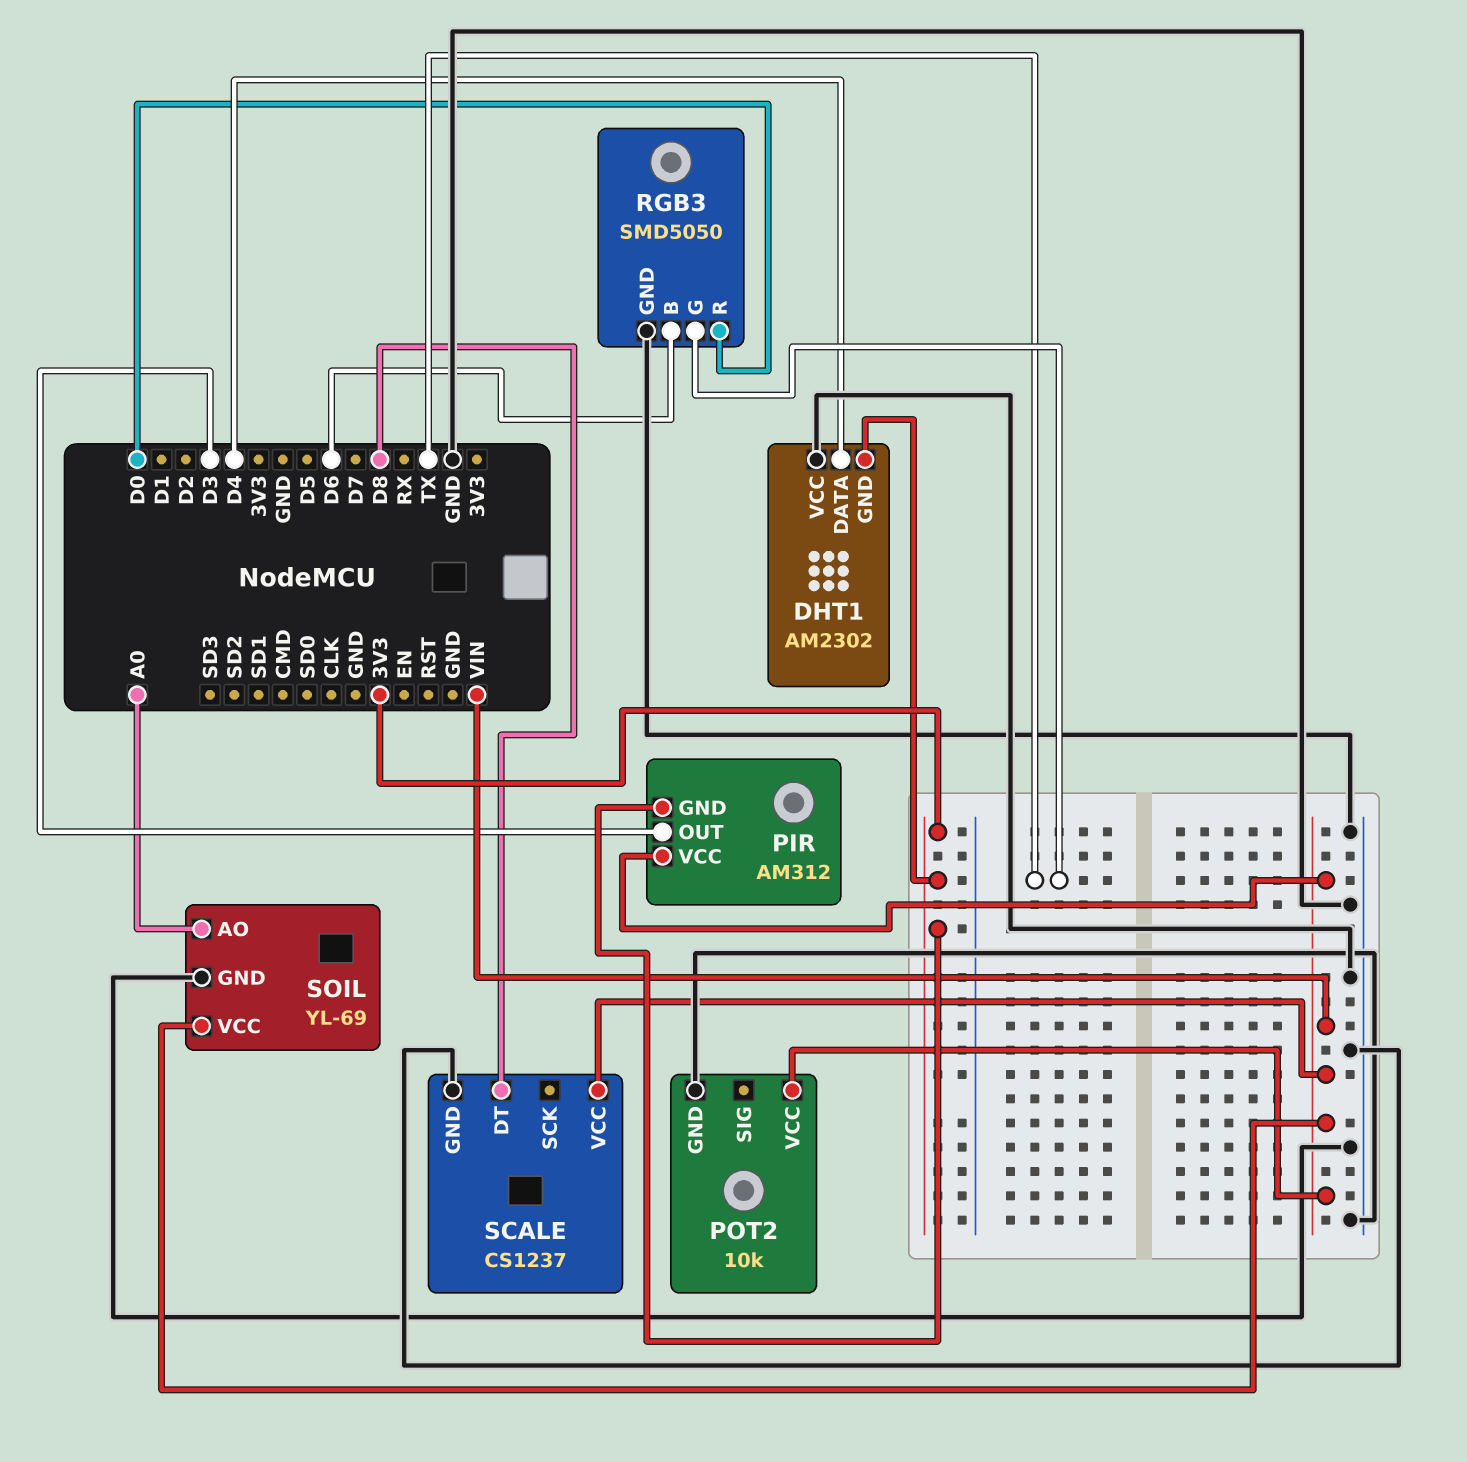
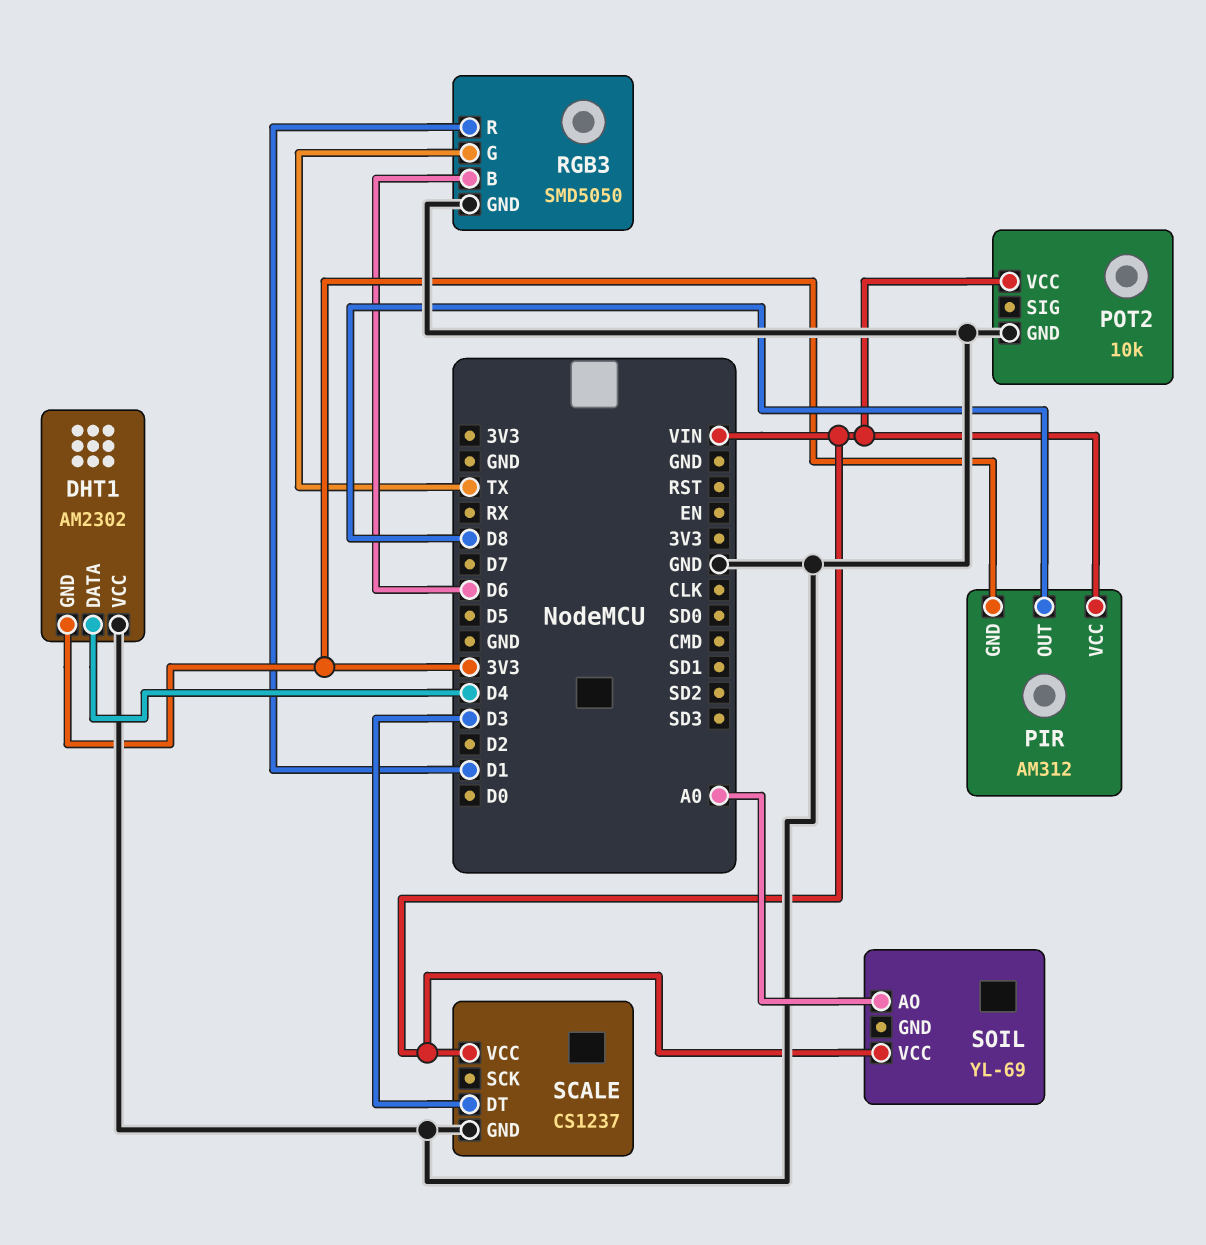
PIR pin OUT: D3 -> D8
RGB3 pin R: D0 -> D1
SCALE pin DT: D8 -> D3
SOIL pin GND: GND -> none

